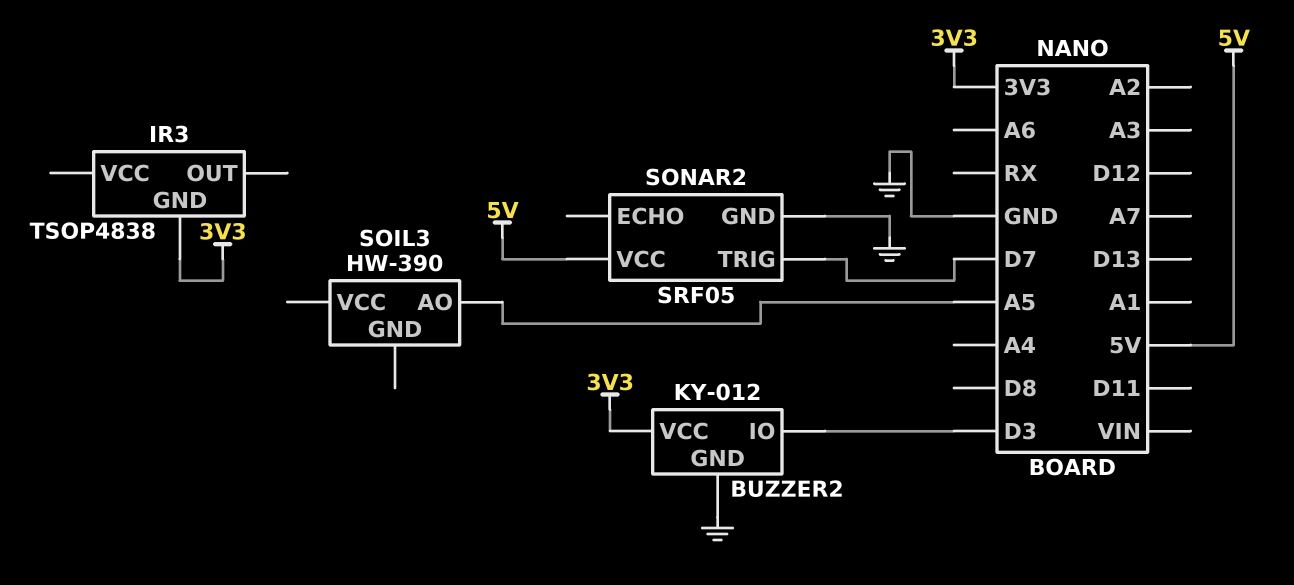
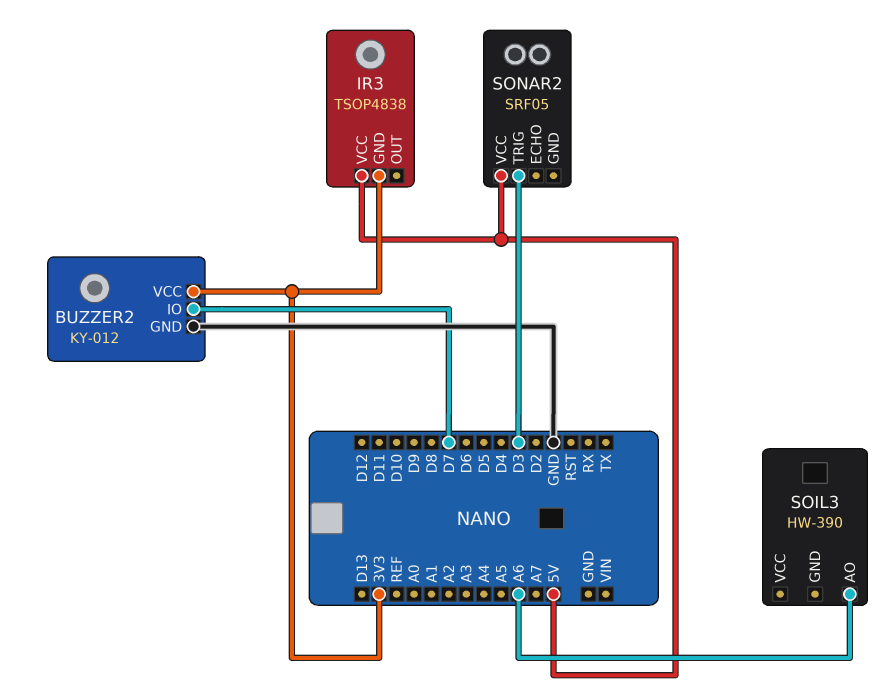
BUZZER2 pin IO: D3 -> D7
IR3 pin VCC: none -> 5V
SOIL3 pin AO: A5 -> A6
SONAR2 pin GND: GND -> none
SONAR2 pin TRIG: D7 -> D3

